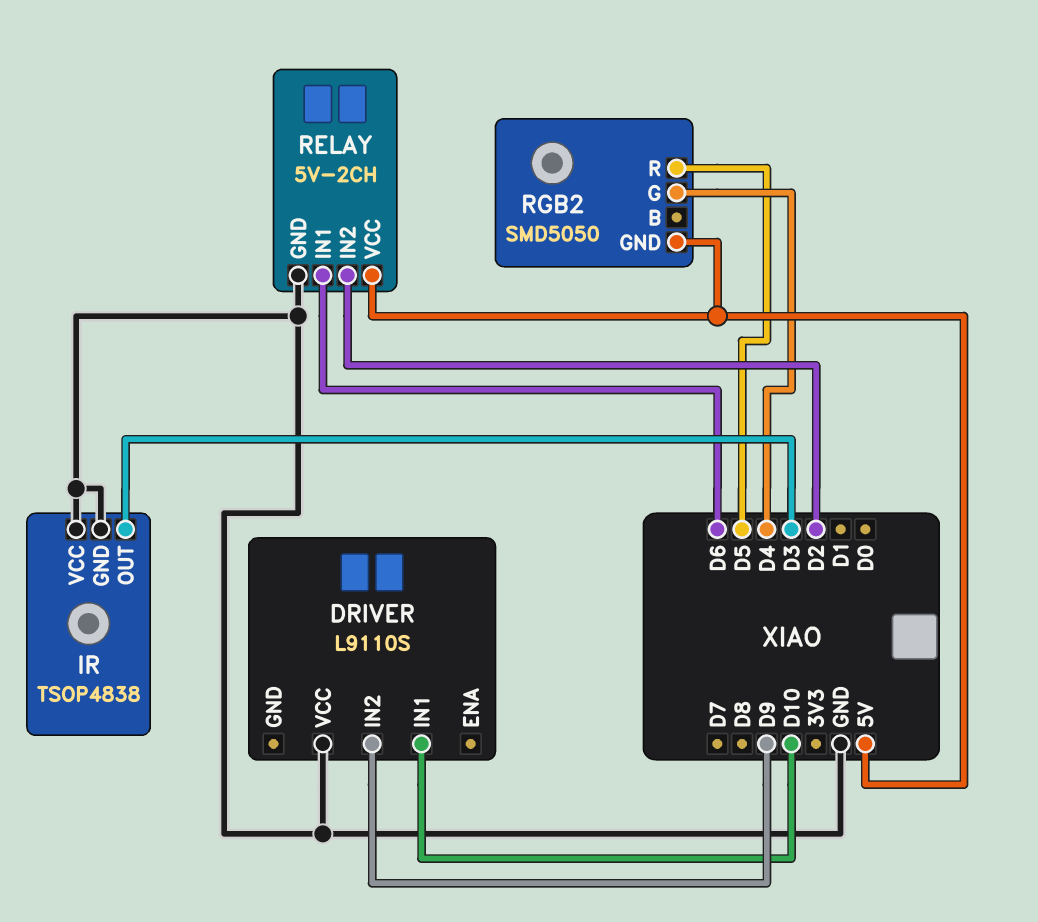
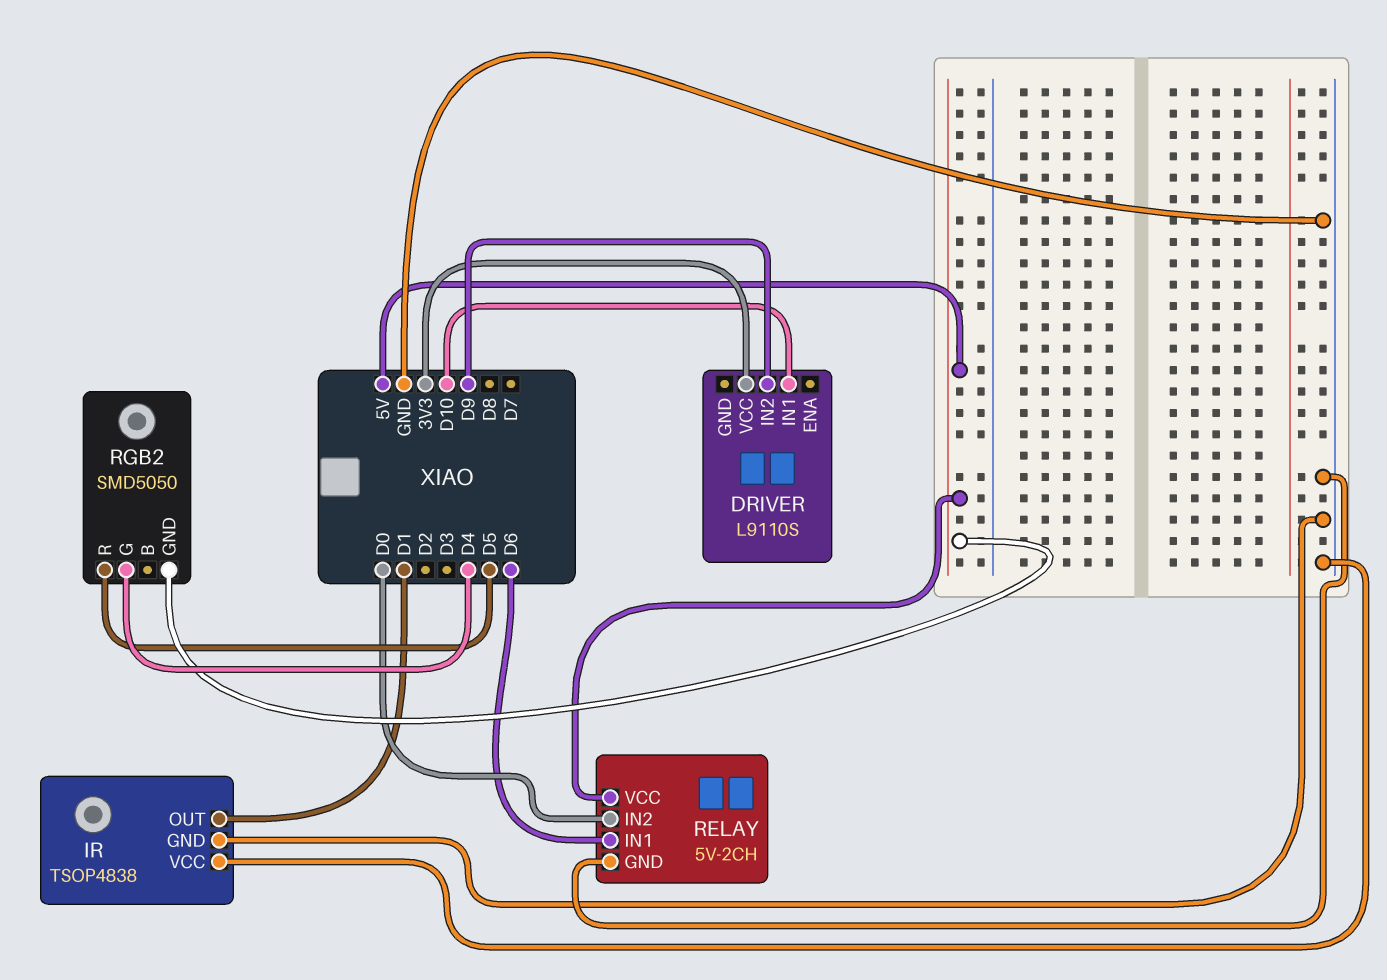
DRIVER pin VCC: GND -> 3V3
IR pin OUT: D3 -> D1
RELAY pin IN2: D2 -> D0

